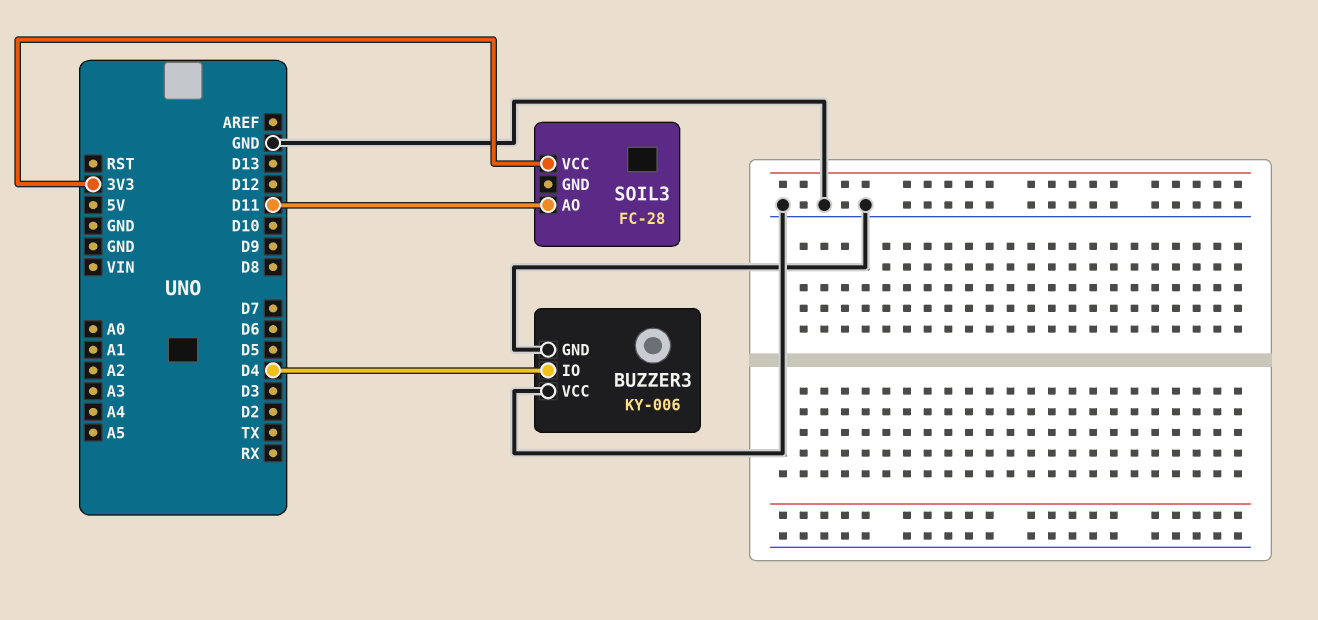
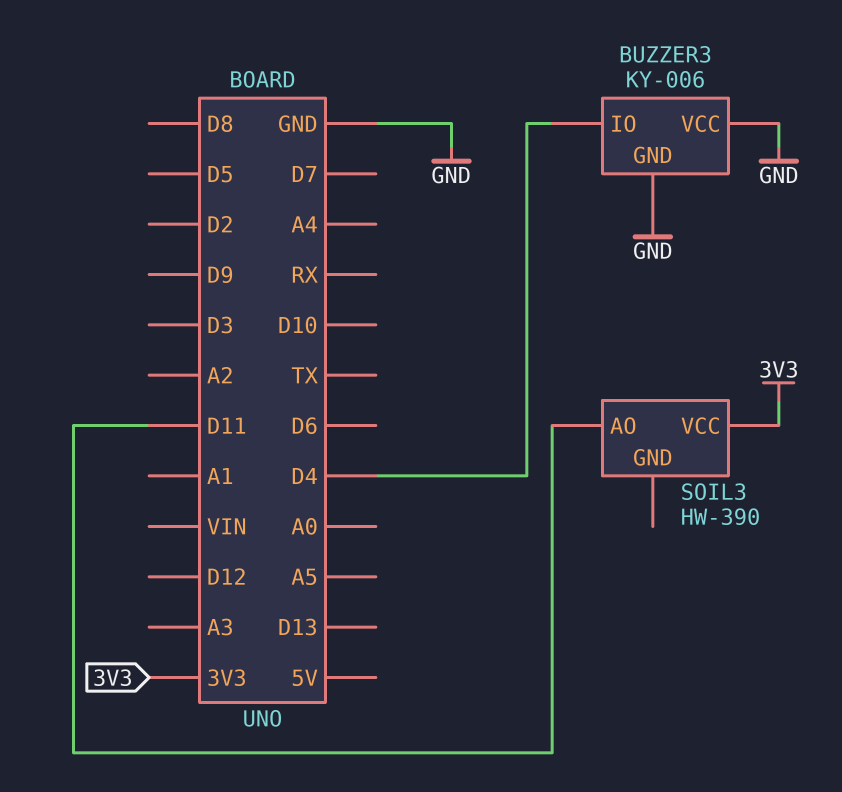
SOIL3: FC-28 -> HW-390

